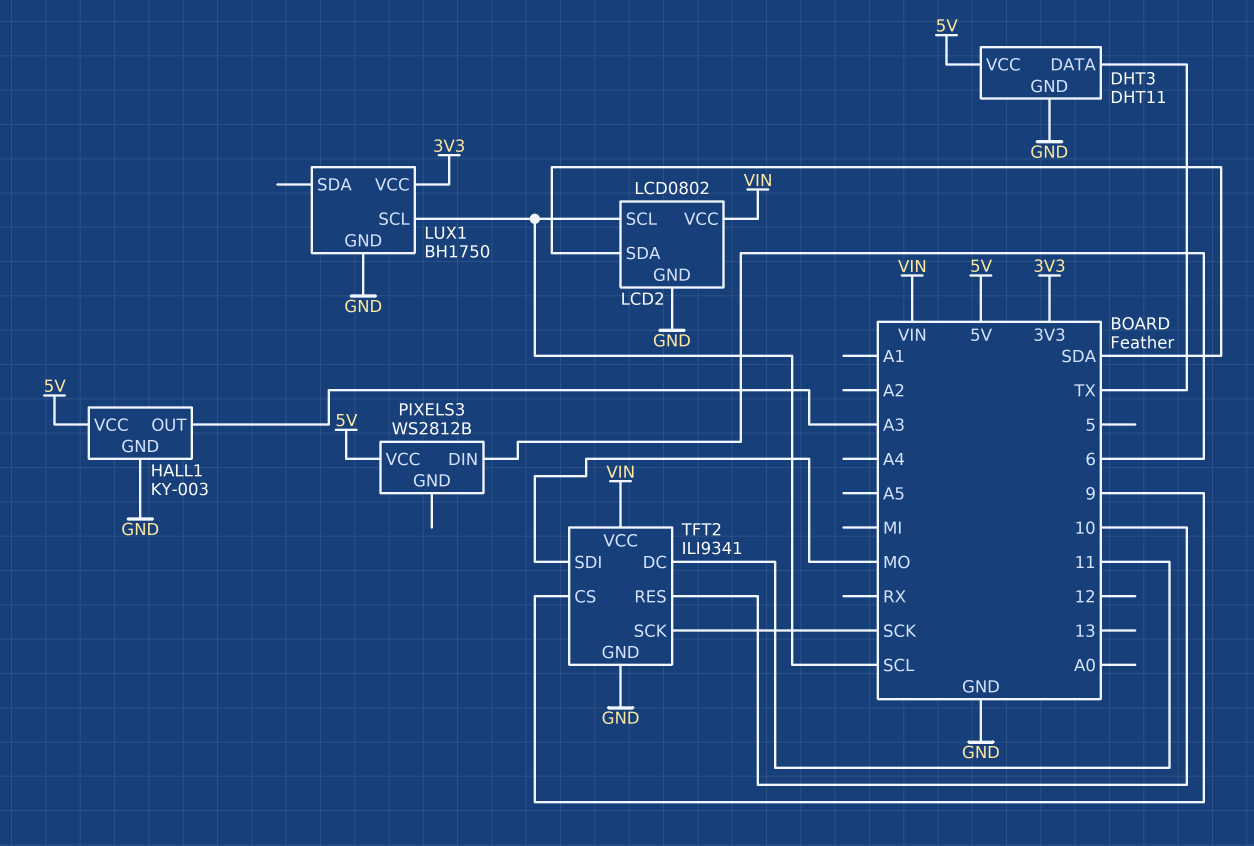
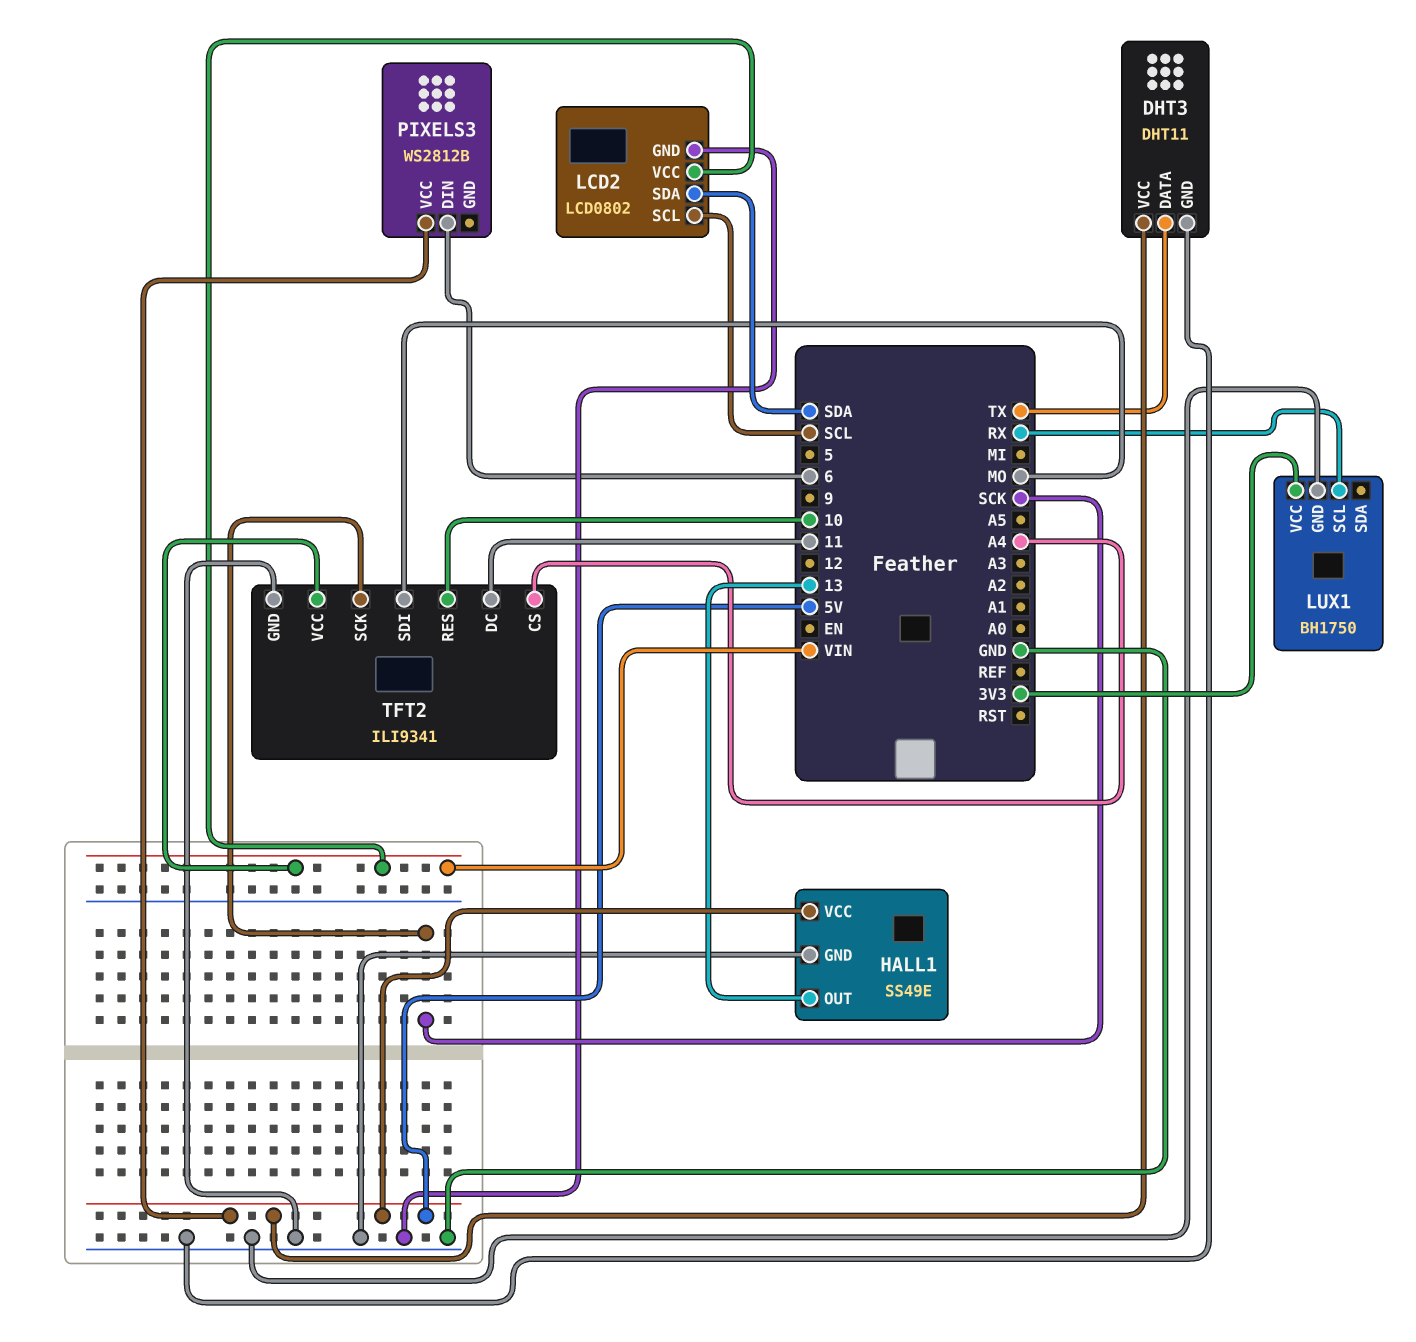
HALL1: KY-003 -> SS49E
HALL1 pin OUT: A3 -> 13
LUX1 pin SCL: SCL -> RX
TFT2 pin CS: 9 -> A4

